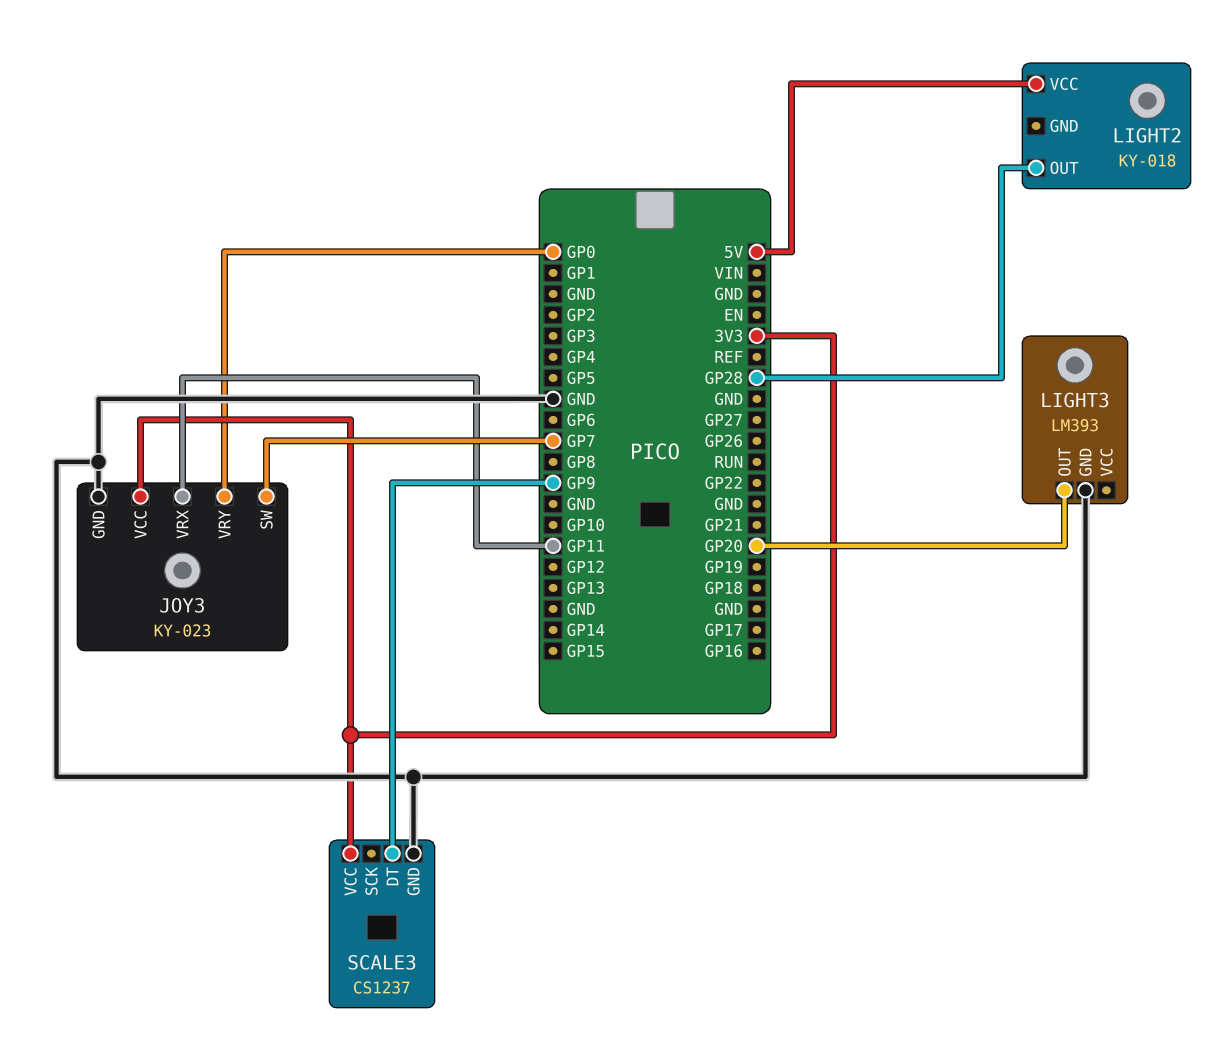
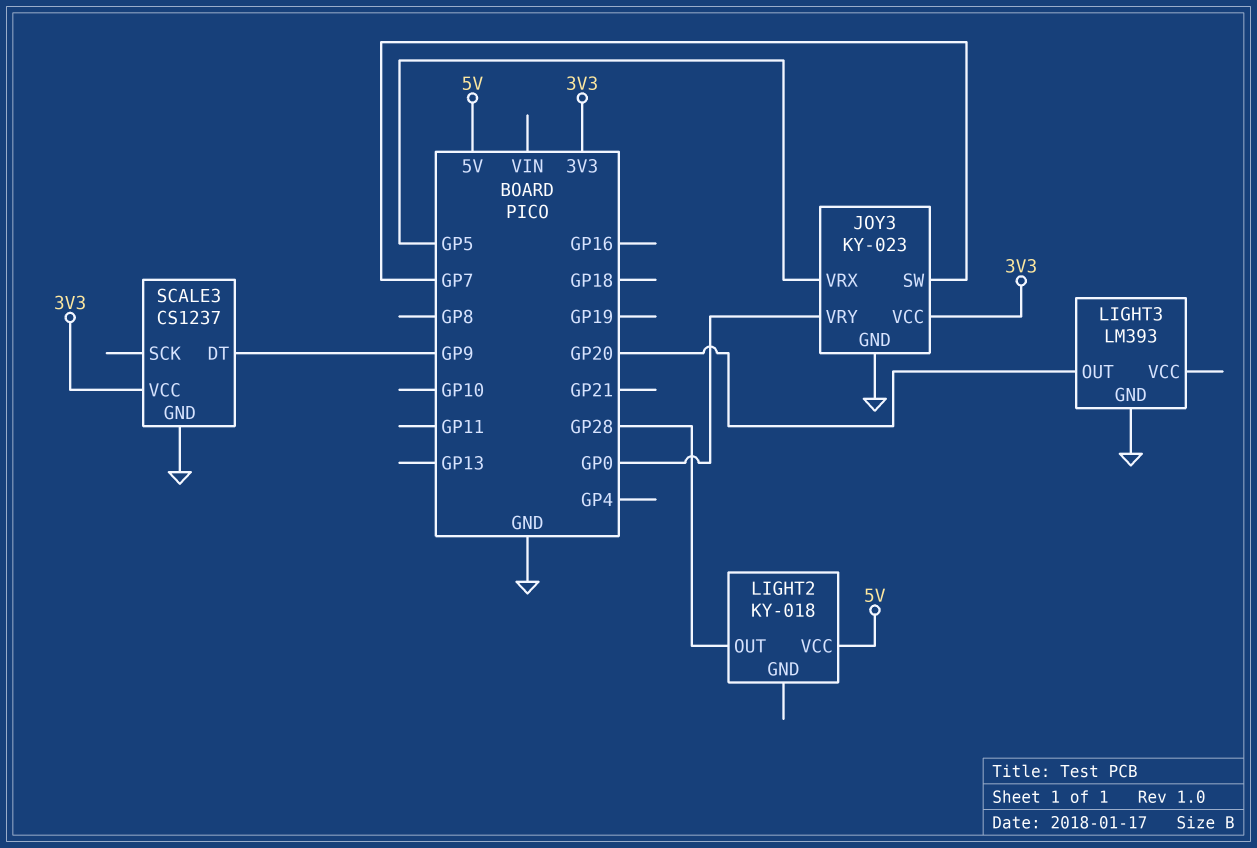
JOY3 pin VRX: GP11 -> GP5

